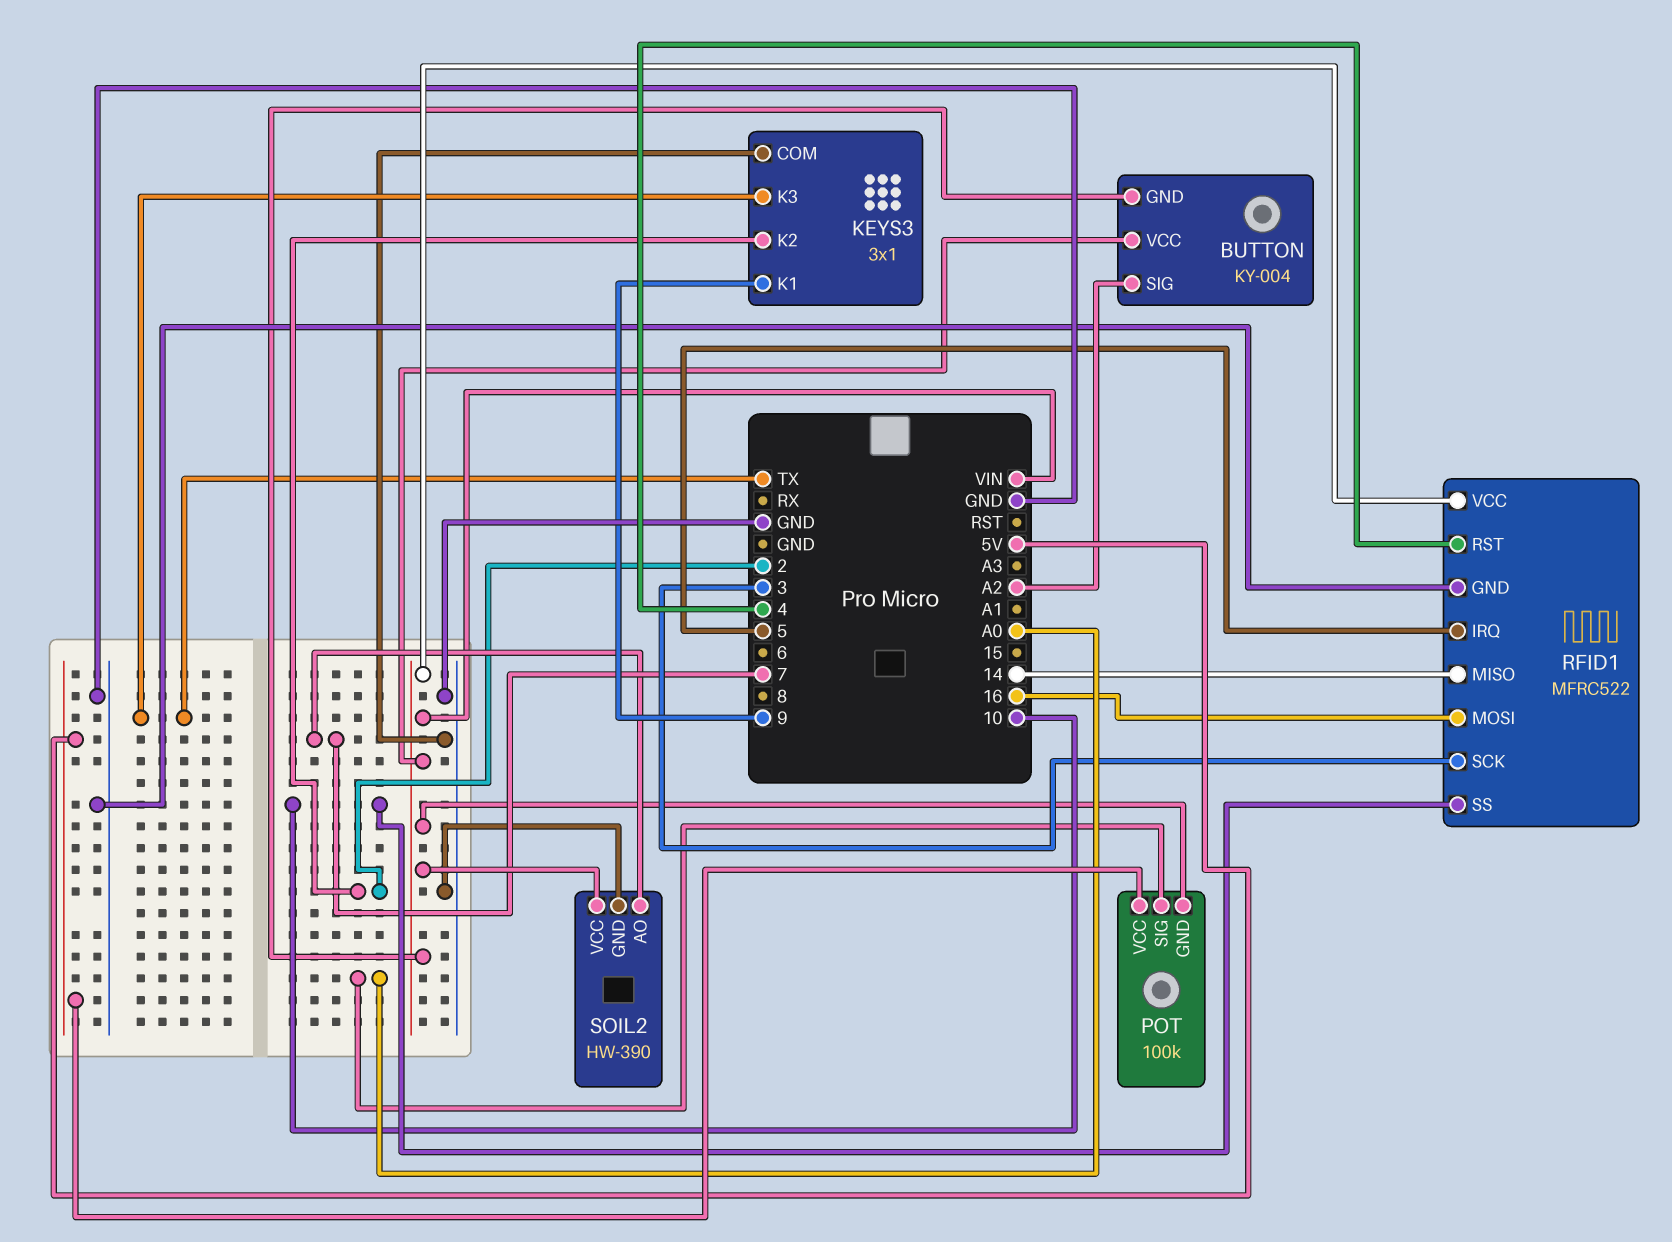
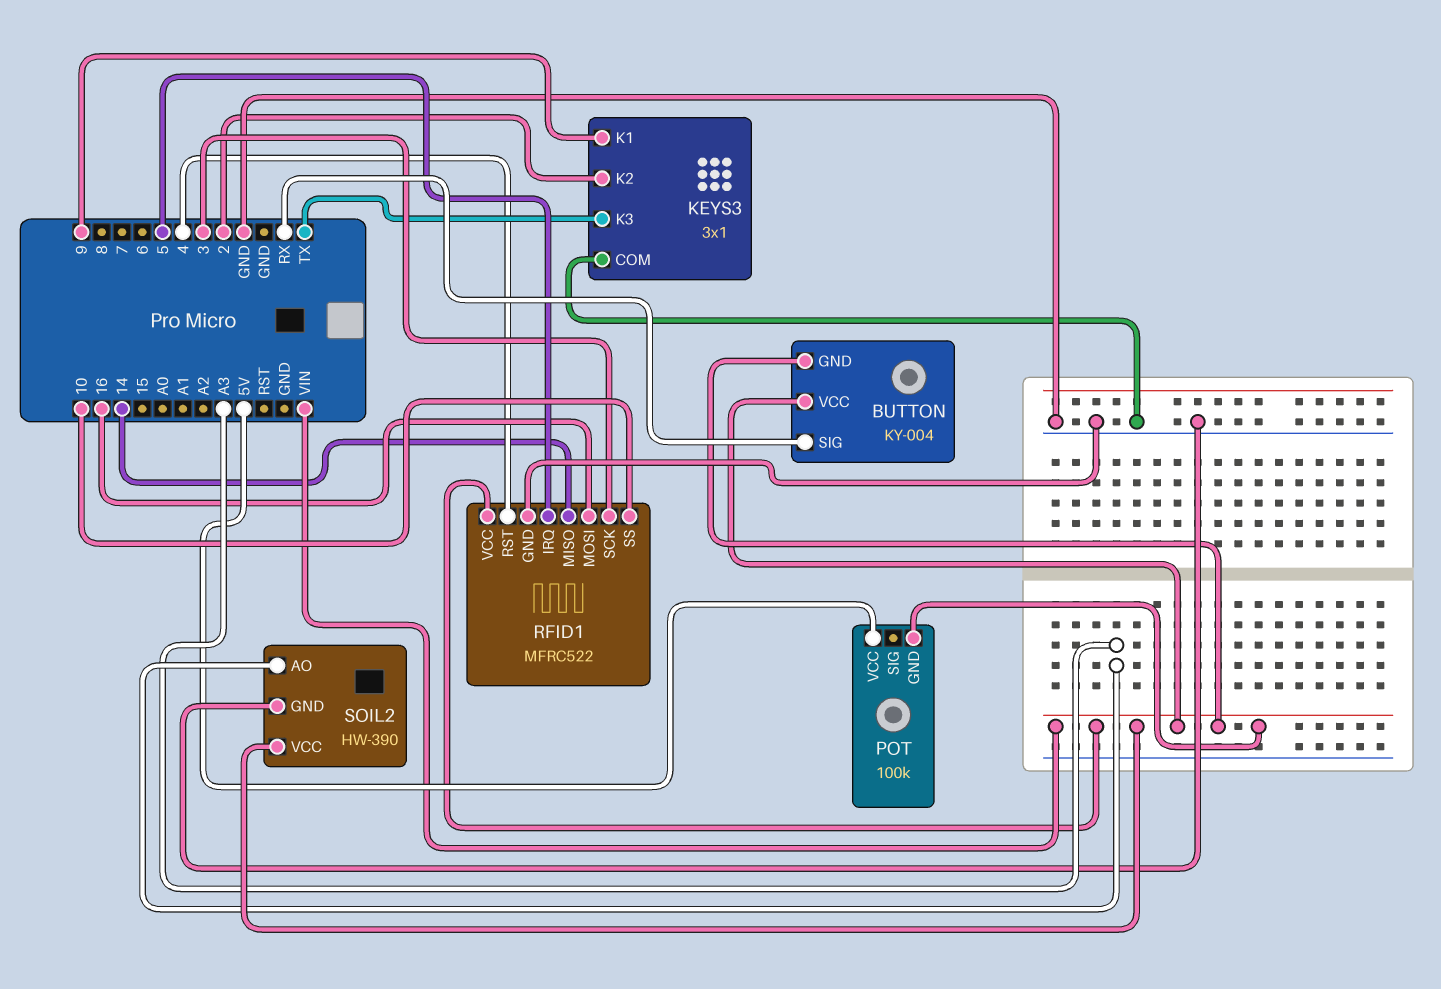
BUTTON pin SIG: A2 -> RX
POT pin SIG: A0 -> none
SOIL2 pin AO: 7 -> A3

